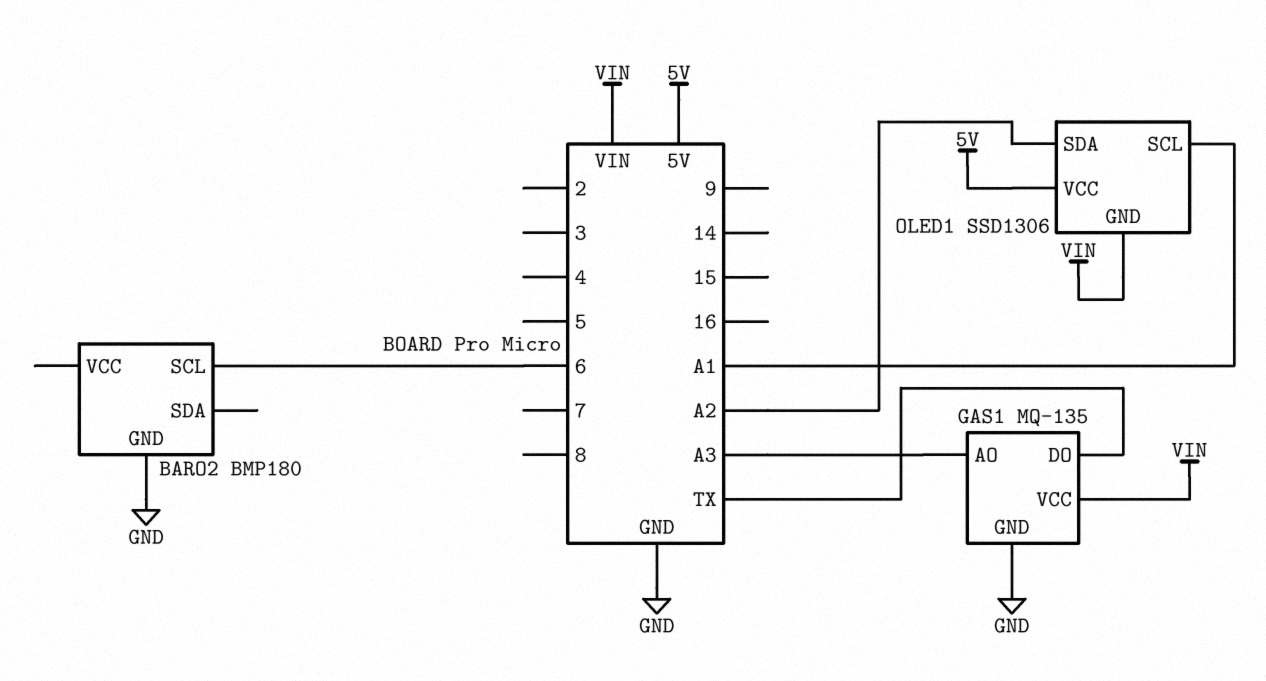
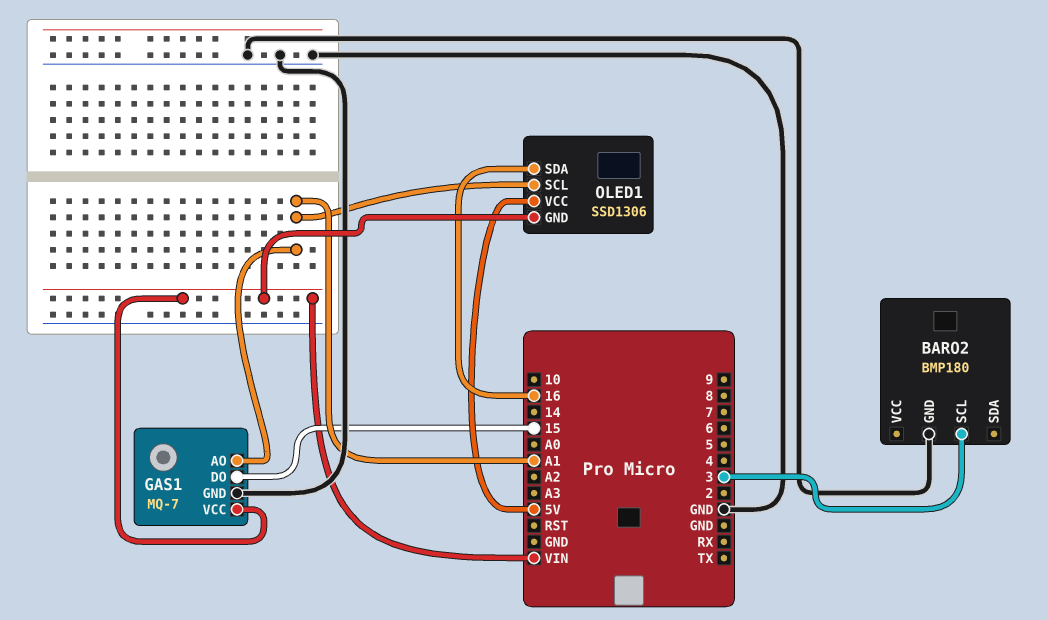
BARO2 pin SCL: 6 -> 3
GAS1: MQ-135 -> MQ-7
GAS1 pin AO: A3 -> A1
GAS1 pin DO: TX -> 15
OLED1 pin SDA: A2 -> 16

